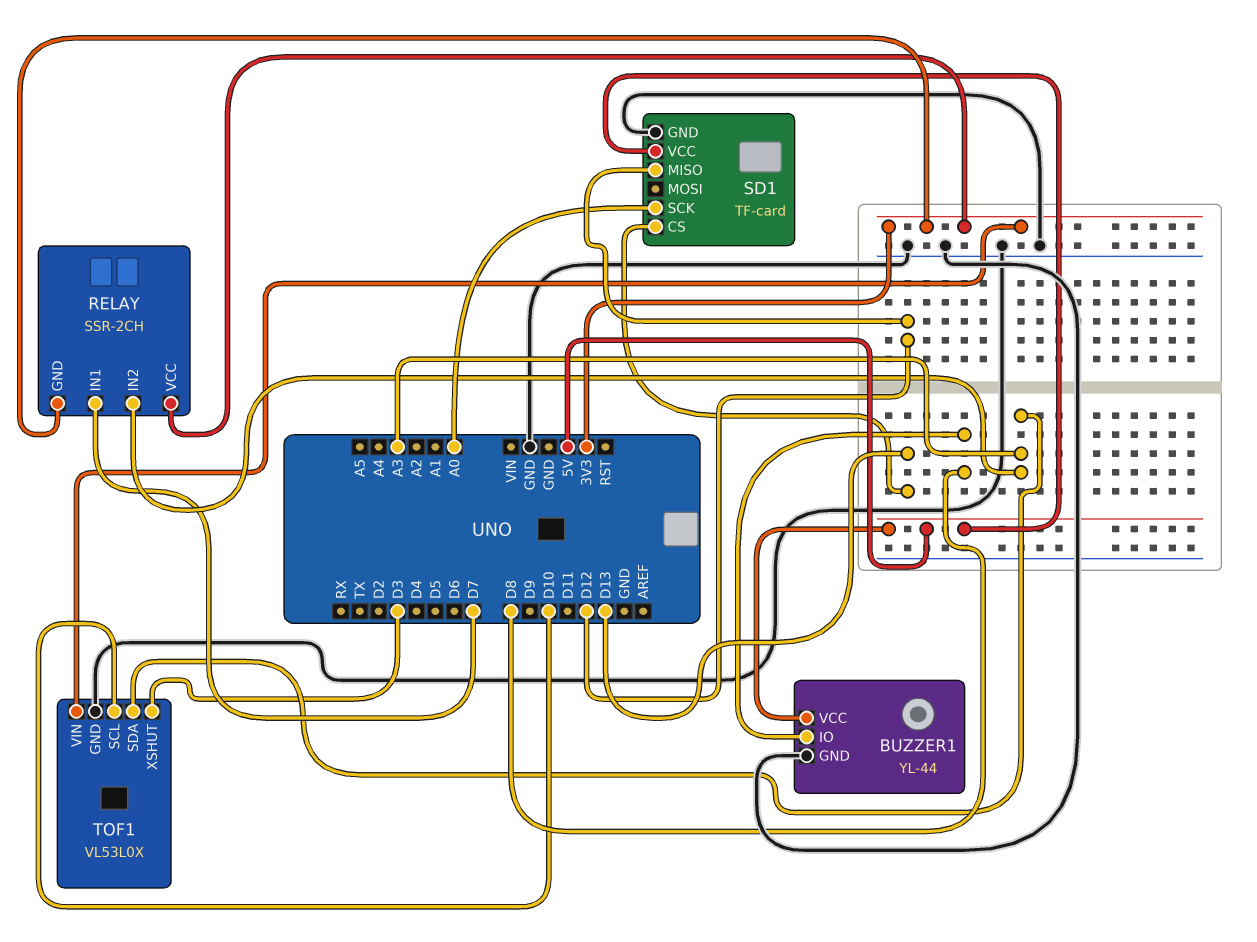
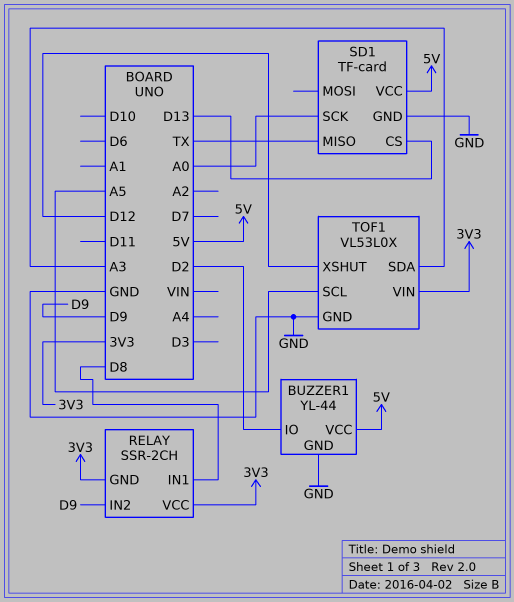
BUZZER1 pin IO: D8 -> D2
RELAY pin IN1: D7 -> D8
RELAY pin IN2: A3 -> D9
SD1 pin MISO: D12 -> TX
TOF1 pin SCL: D10 -> A5
TOF1 pin XSHUT: D3 -> D12

